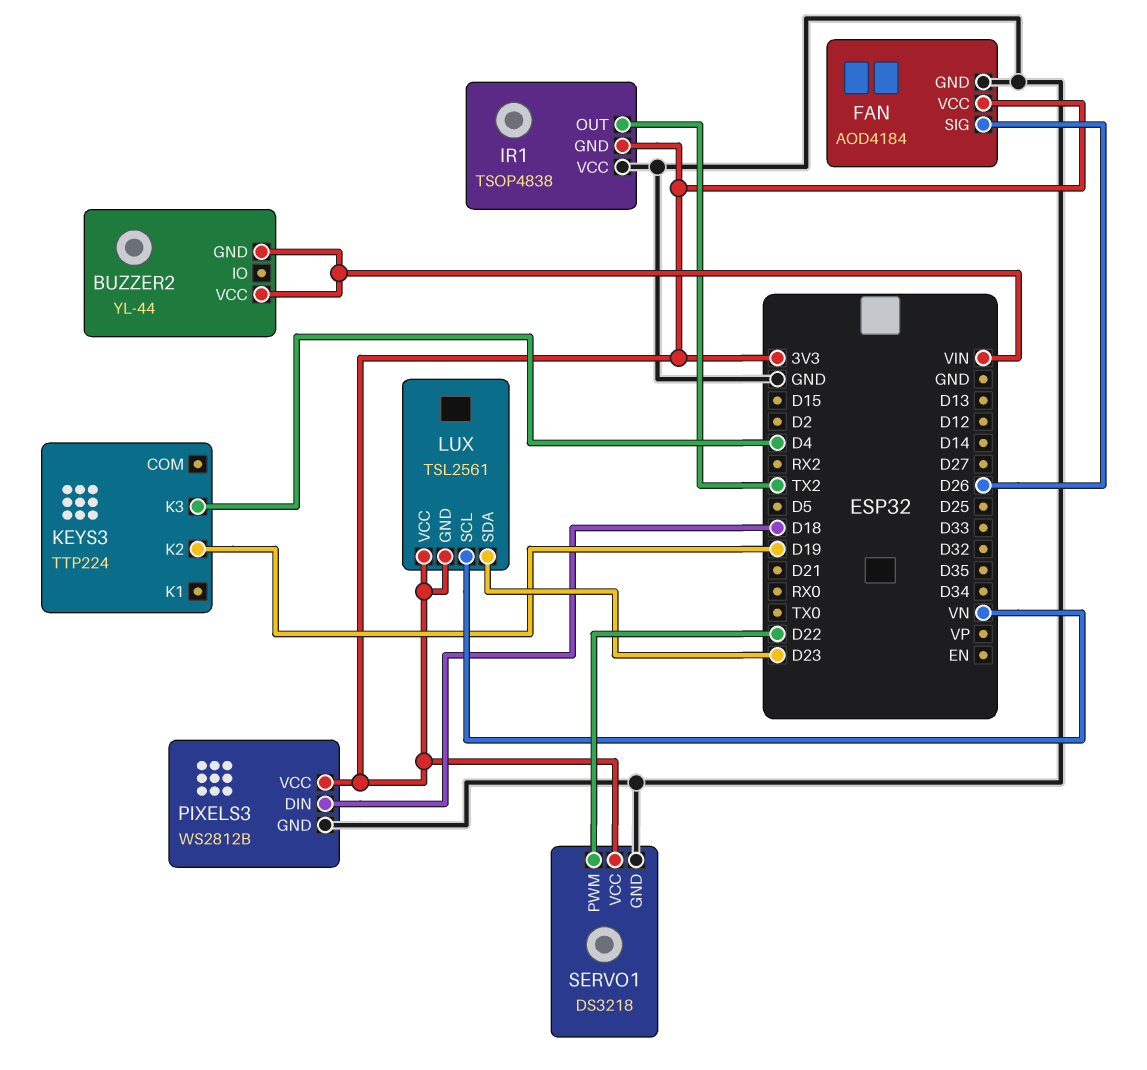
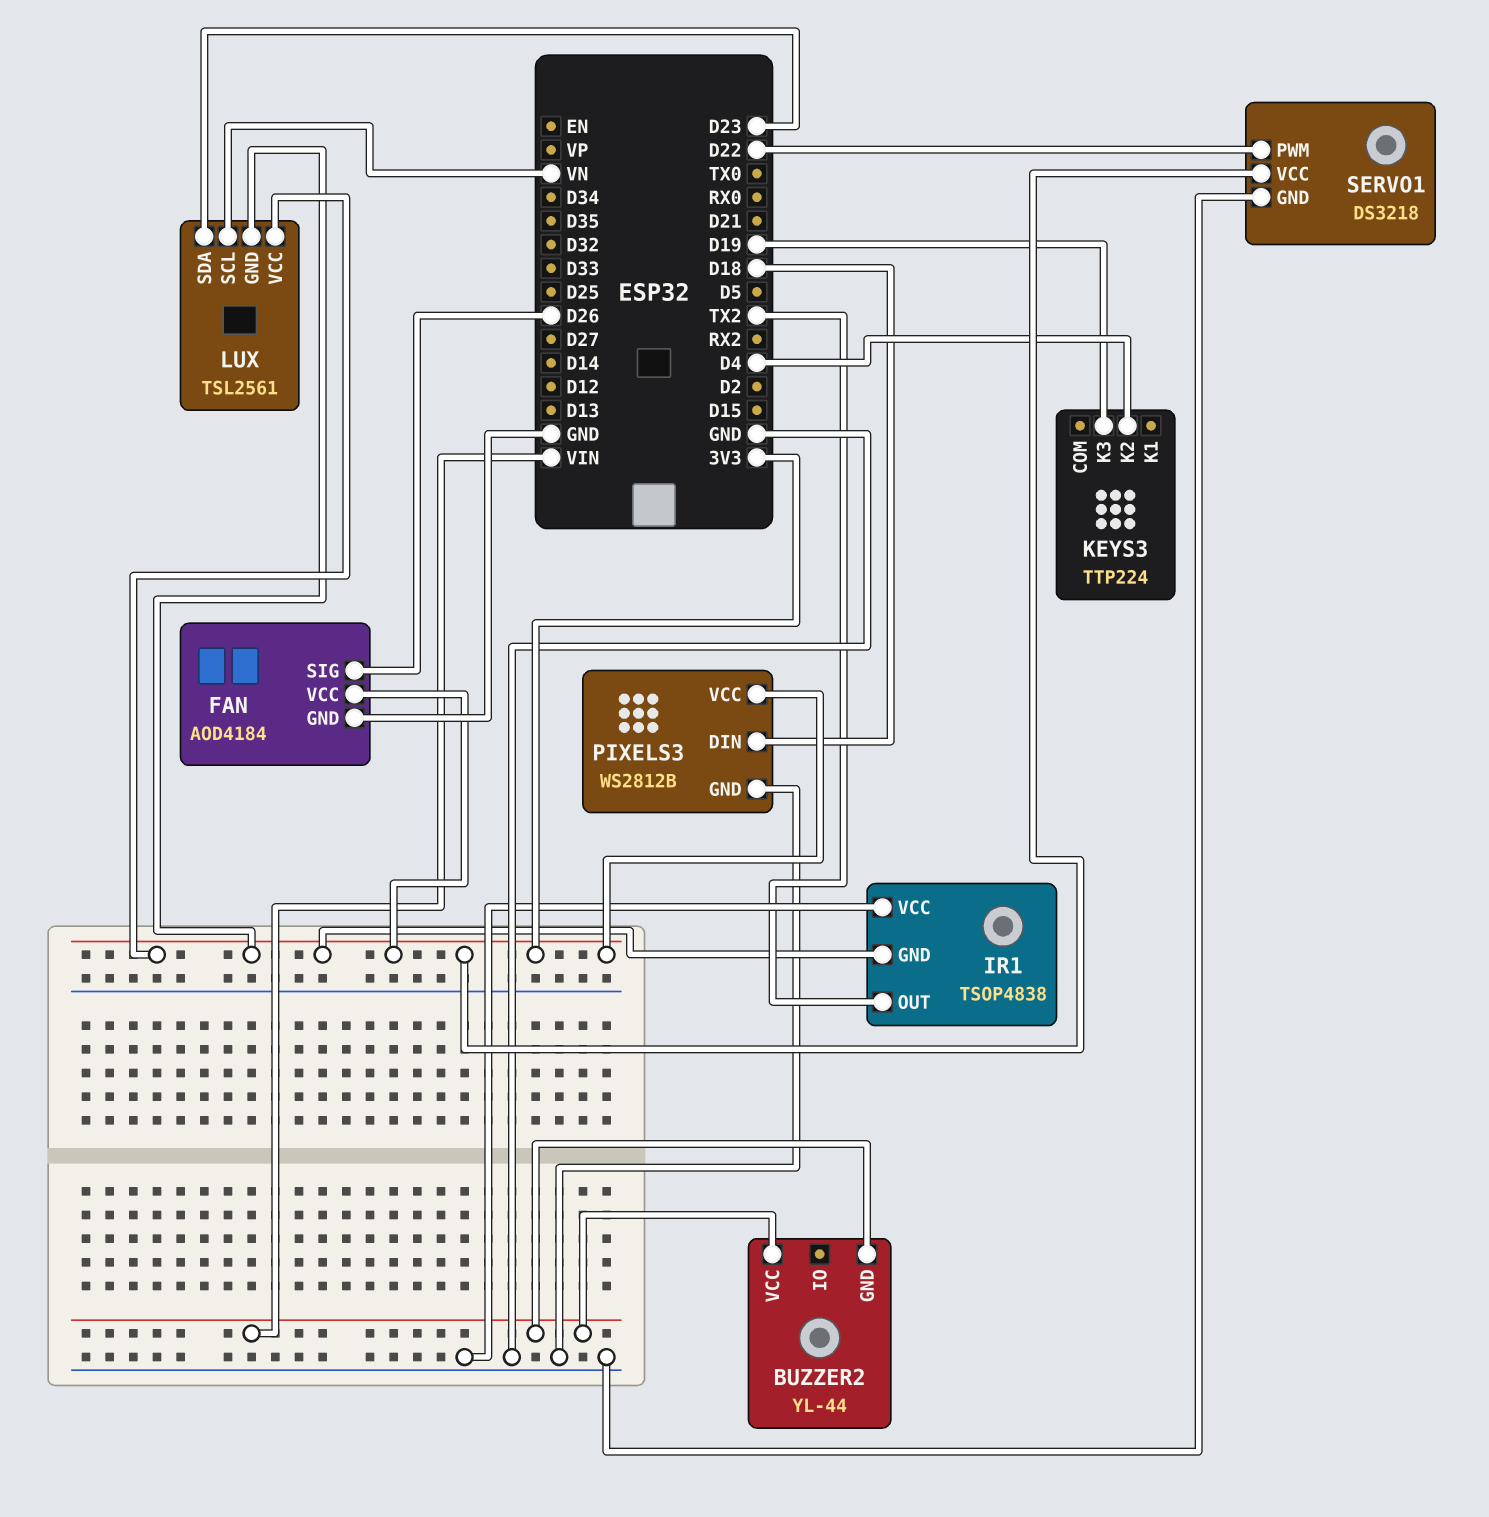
KEYS3 pin K2: D19 -> D4
KEYS3 pin K3: D4 -> D19

